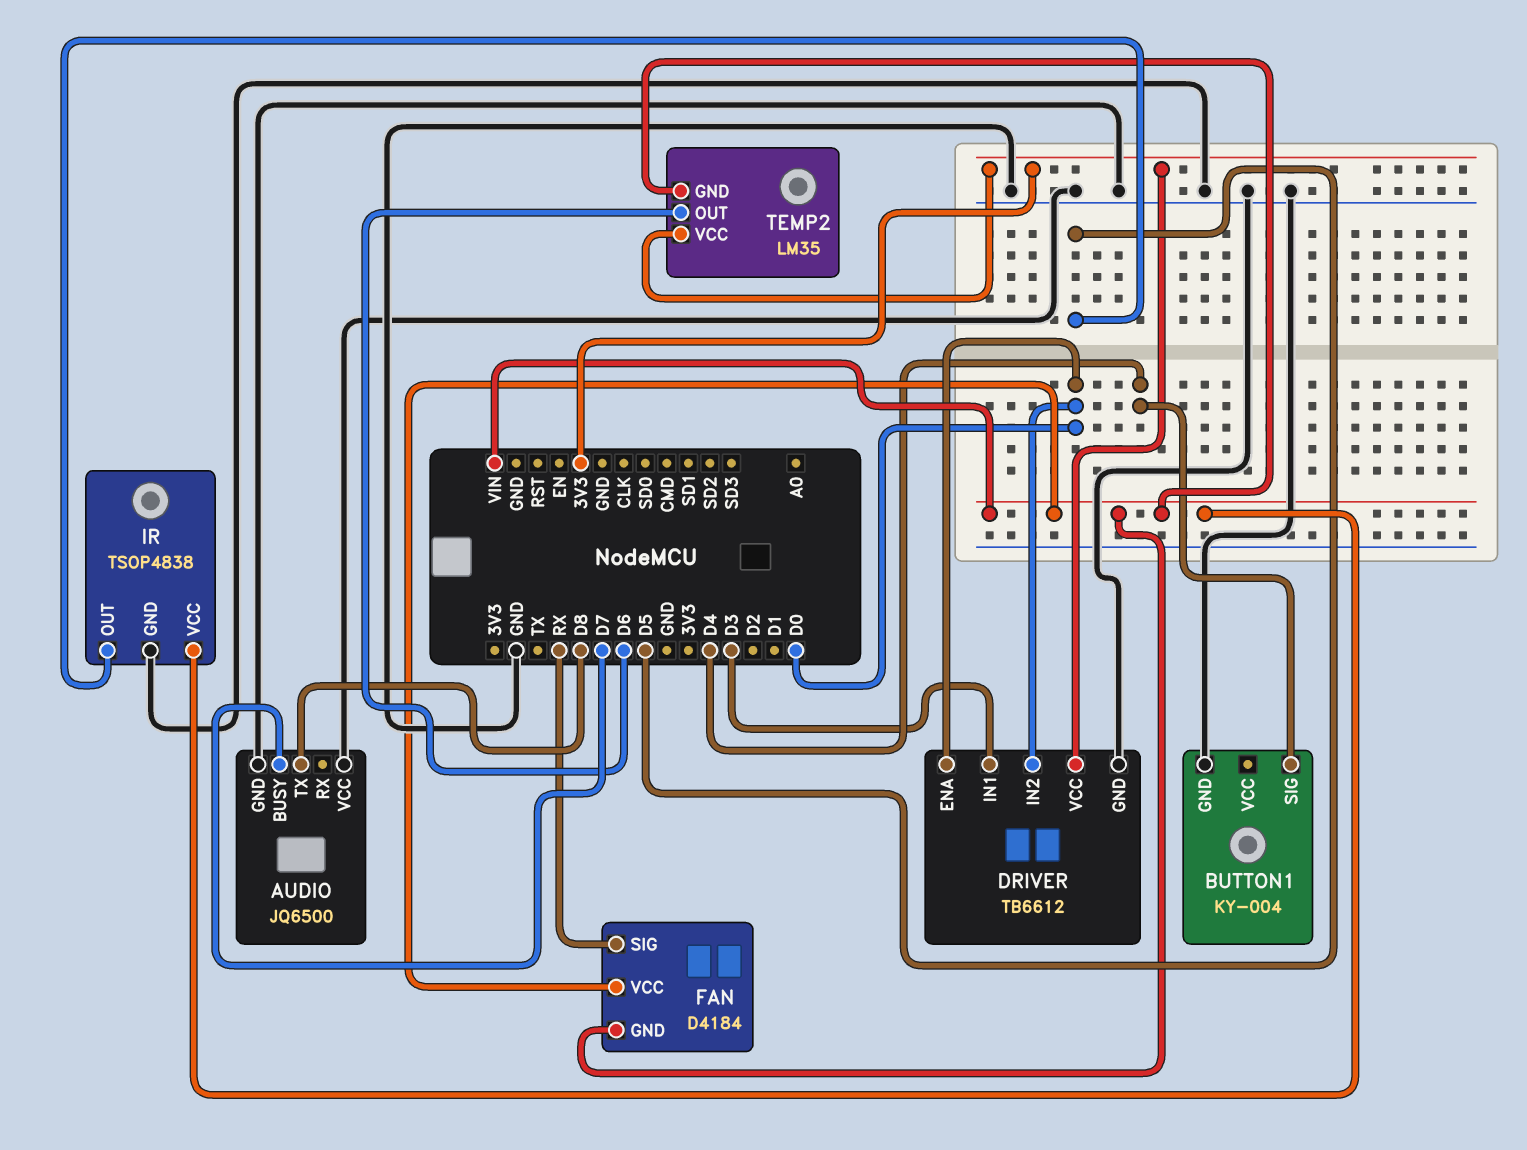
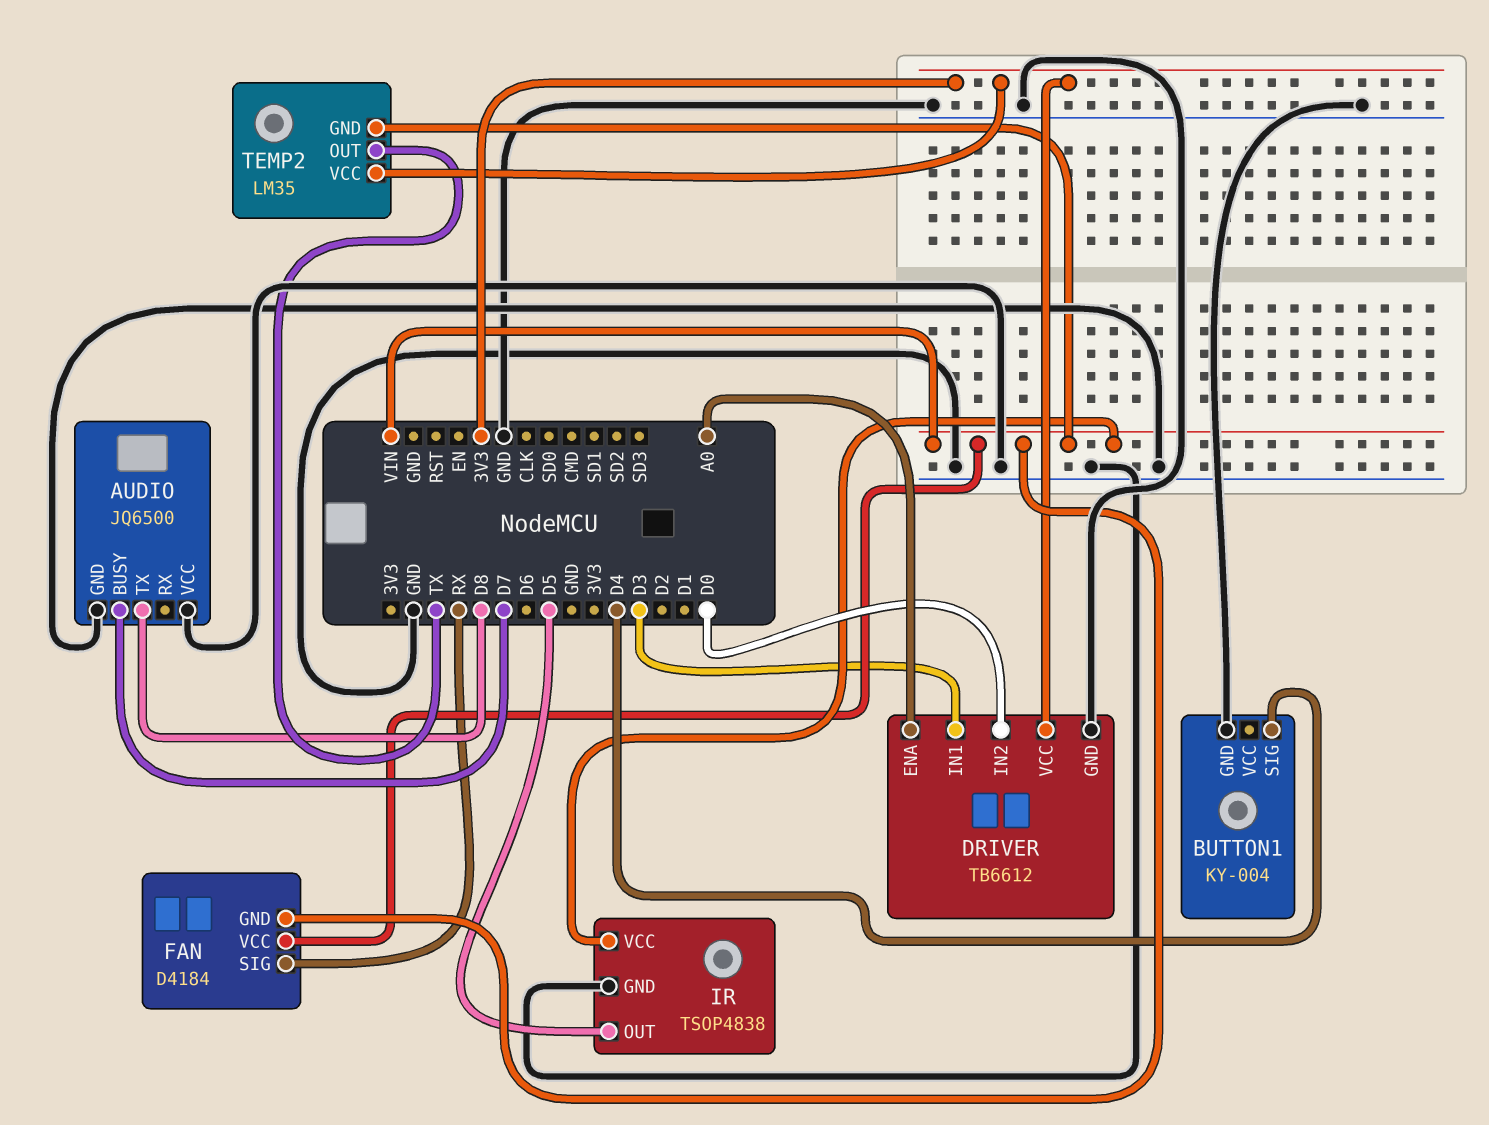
DRIVER pin ENA: D0 -> A0
TEMP2 pin OUT: D6 -> TX

